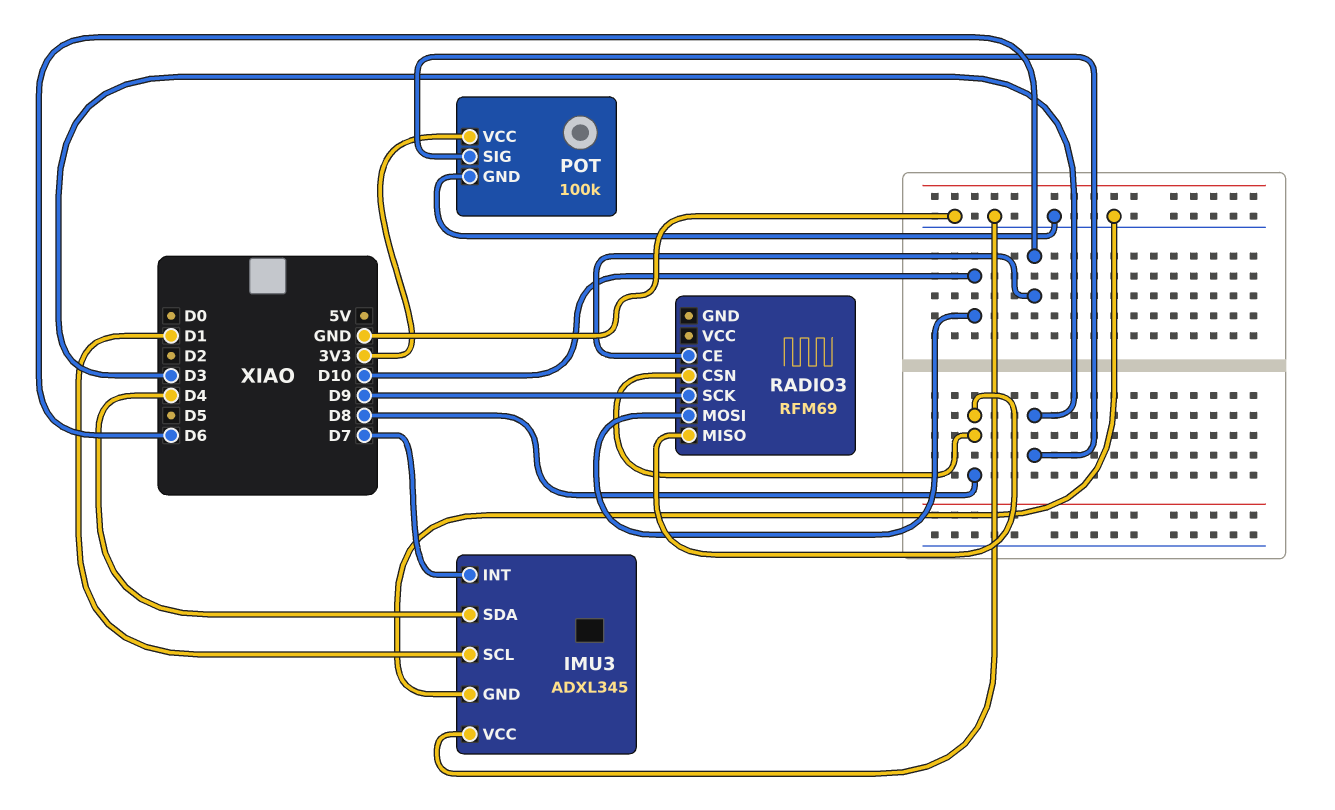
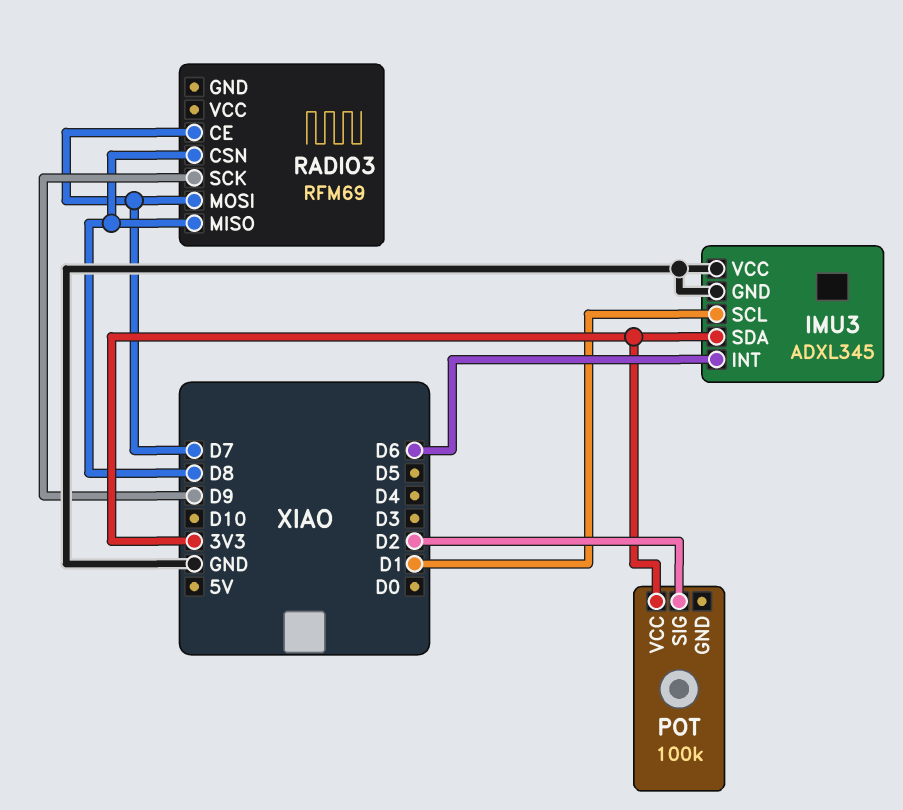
IMU3 pin INT: D7 -> D6
IMU3 pin SDA: D4 -> 3V3
POT pin GND: GND -> none
POT pin SIG: D3 -> D2
RADIO3 pin CE: D6 -> D7
RADIO3 pin MOSI: D10 -> D7

